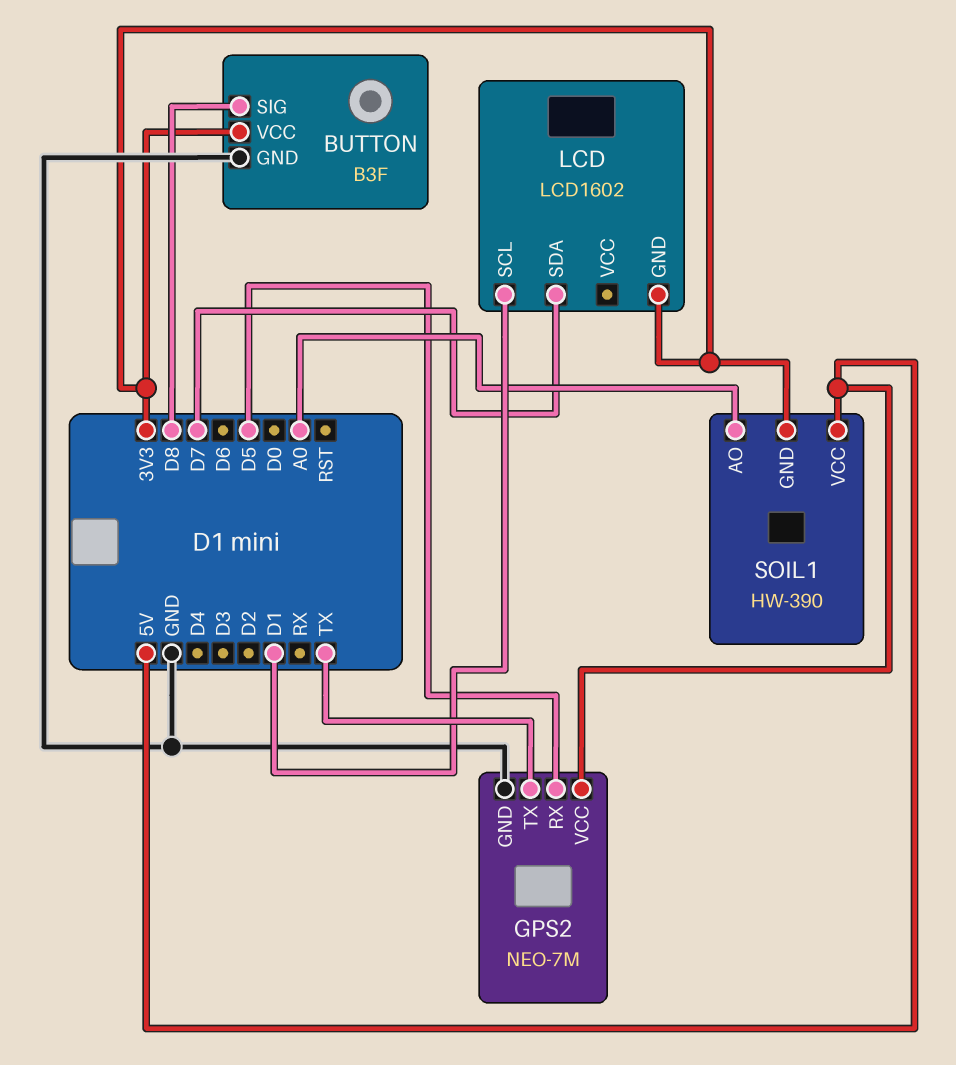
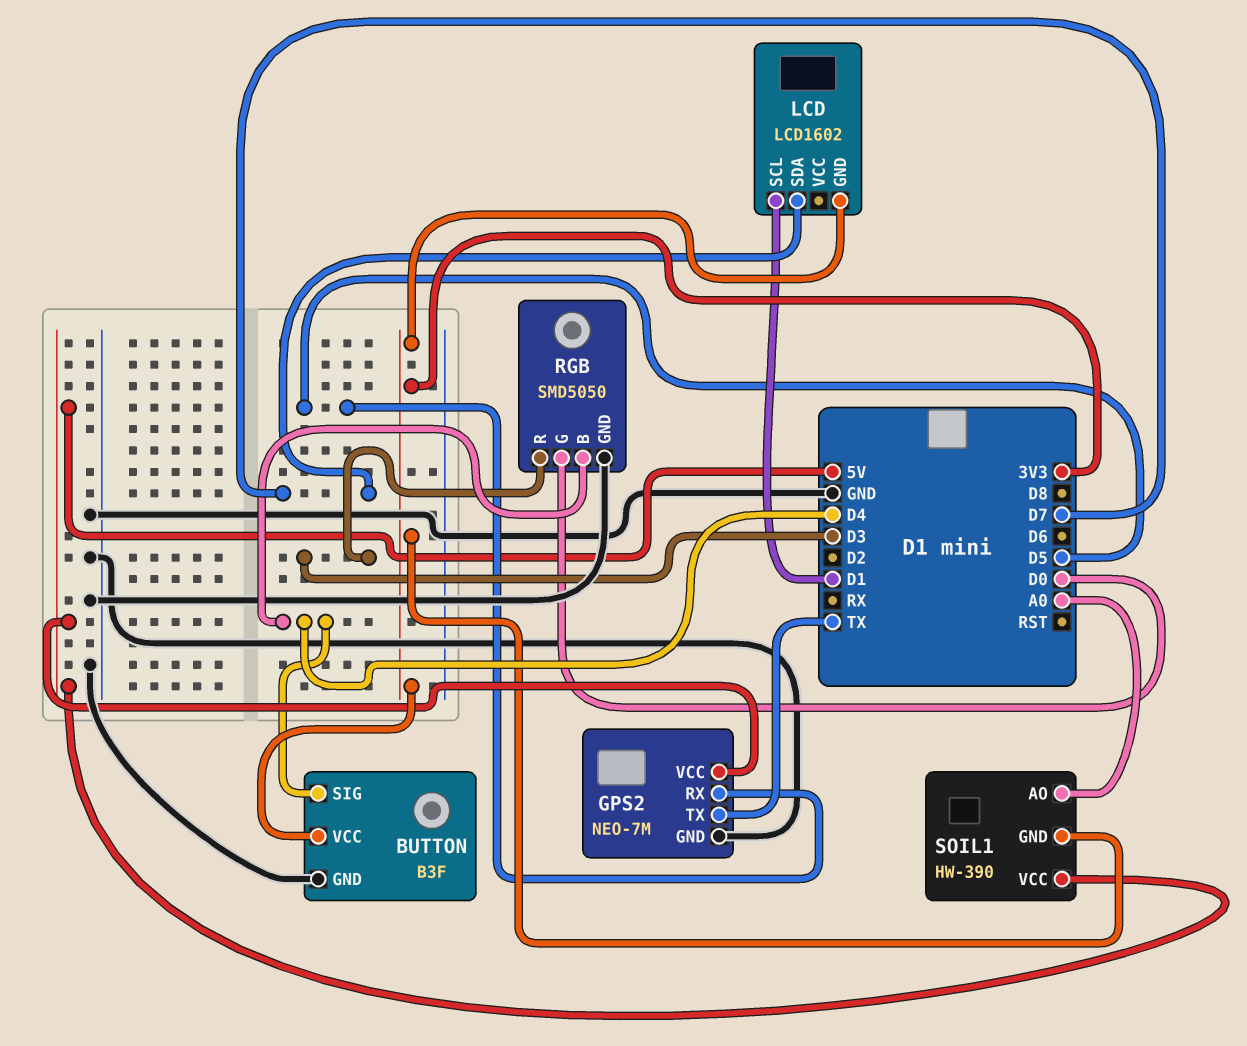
BUTTON pin SIG: D8 -> D4
RGB: none -> SMD5050
RGB pin B: none -> D4
RGB pin G: none -> D0
RGB pin GND: none -> GND
RGB pin R: none -> D3

